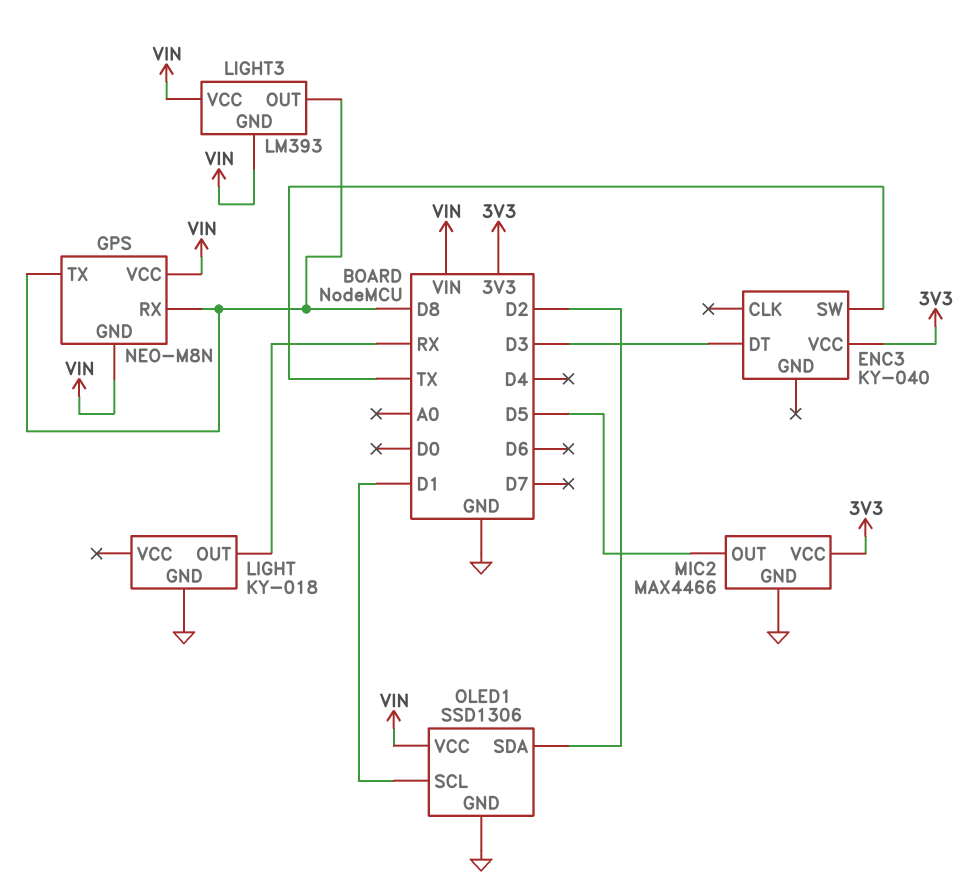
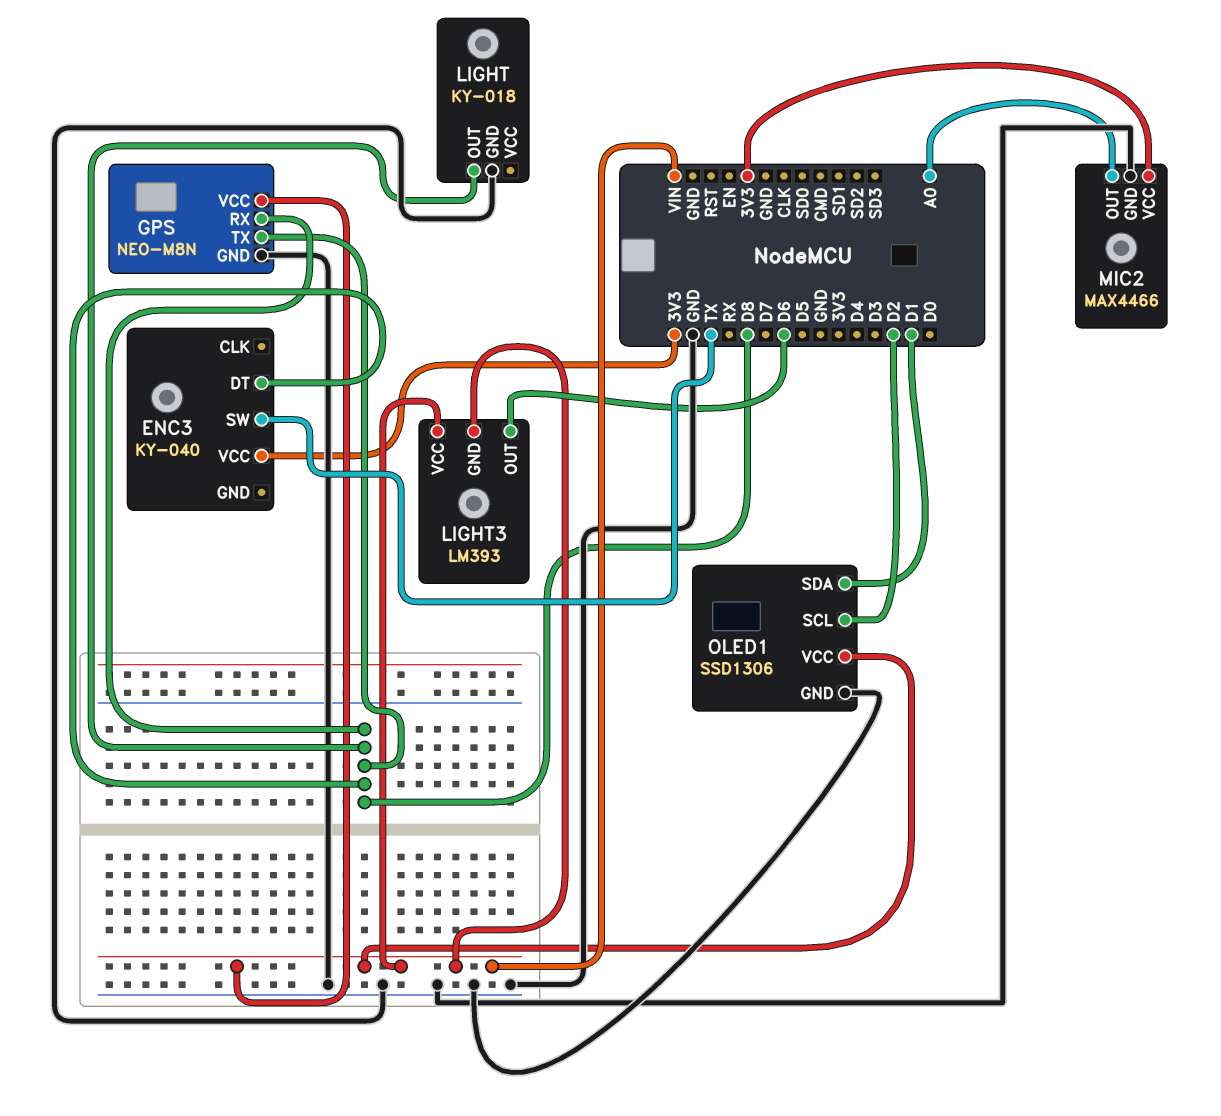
ENC3 pin DT: D3 -> D8
GPS pin GND: VIN -> GND
LIGHT pin OUT: RX -> D8
LIGHT3 pin OUT: D8 -> D6
MIC2 pin OUT: D5 -> A0
OLED1 pin SCL: D1 -> D2
OLED1 pin SDA: D2 -> D1

